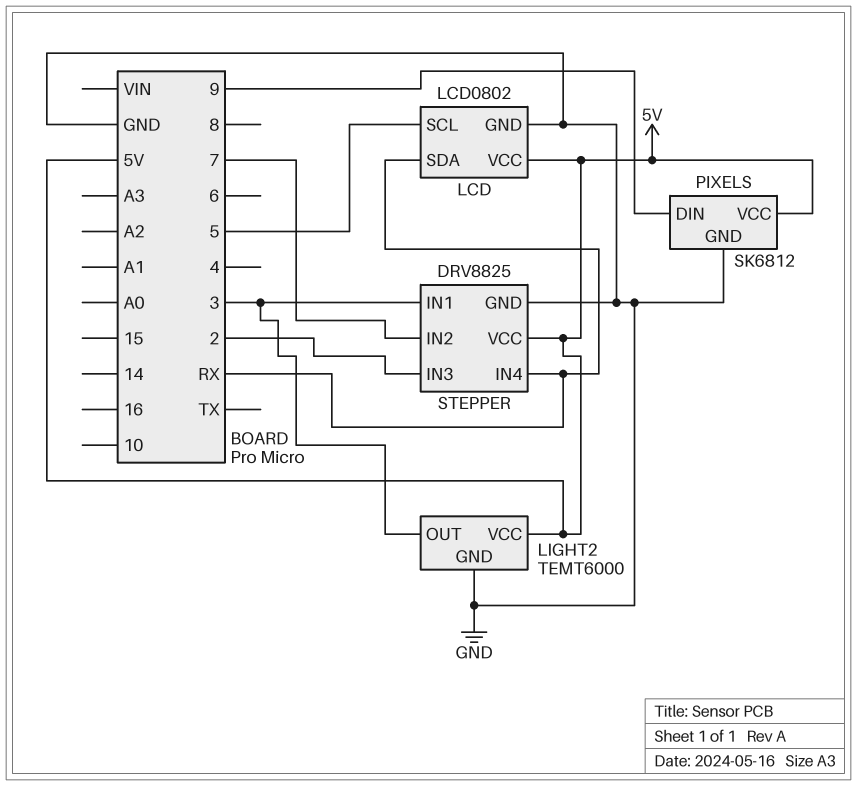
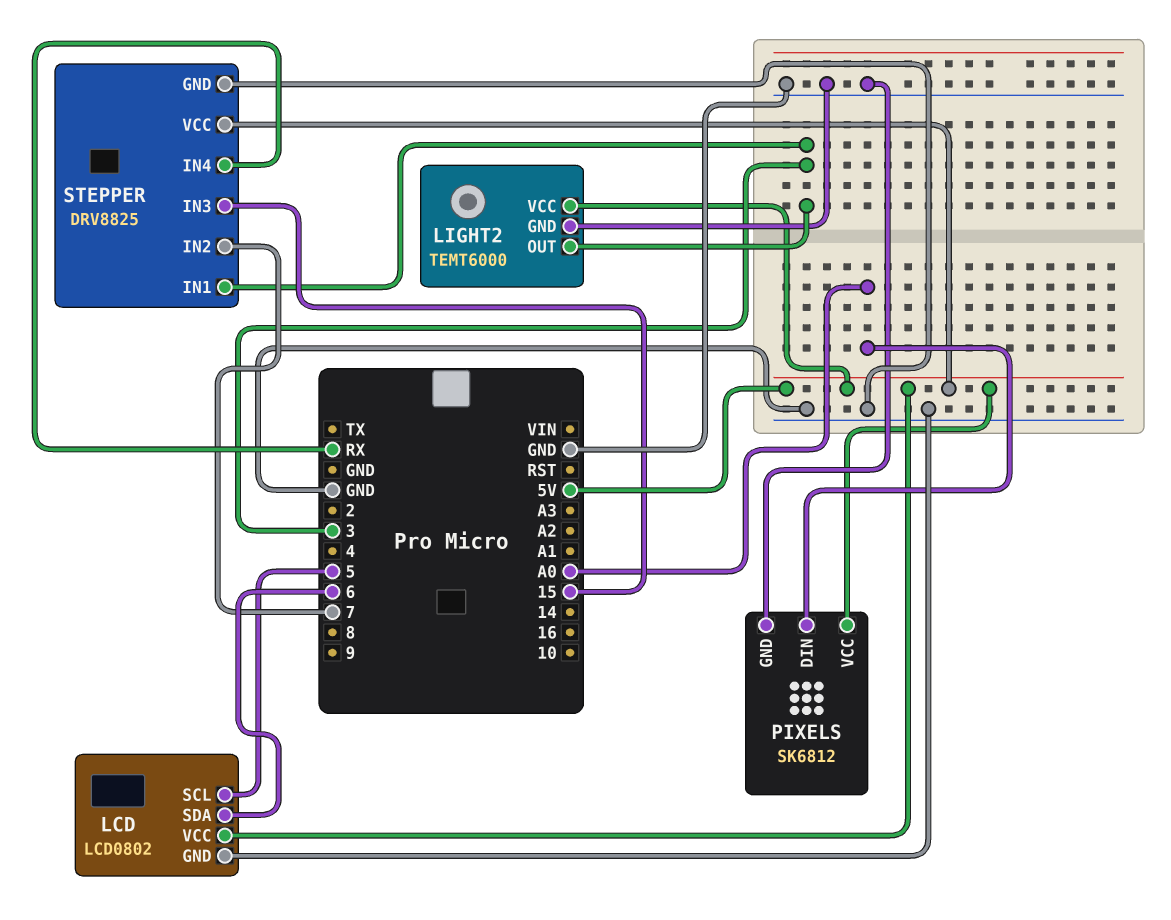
LCD pin SDA: RX -> 6
PIXELS pin DIN: 9 -> A0
STEPPER pin IN3: 2 -> 15

